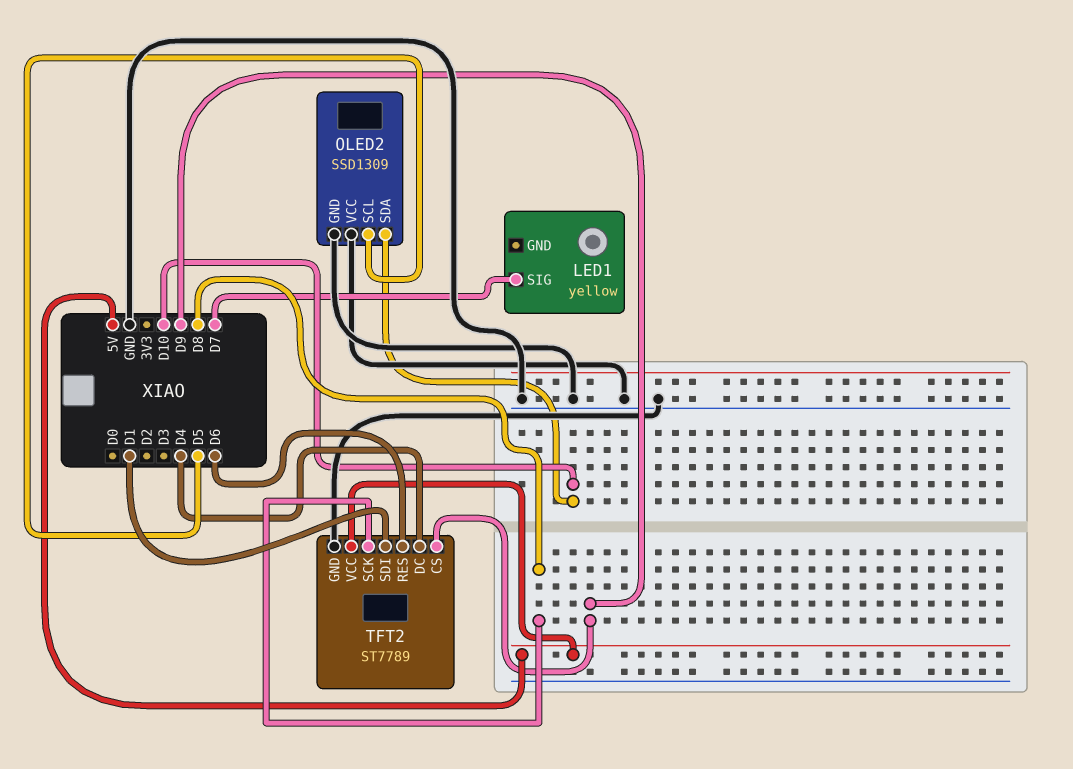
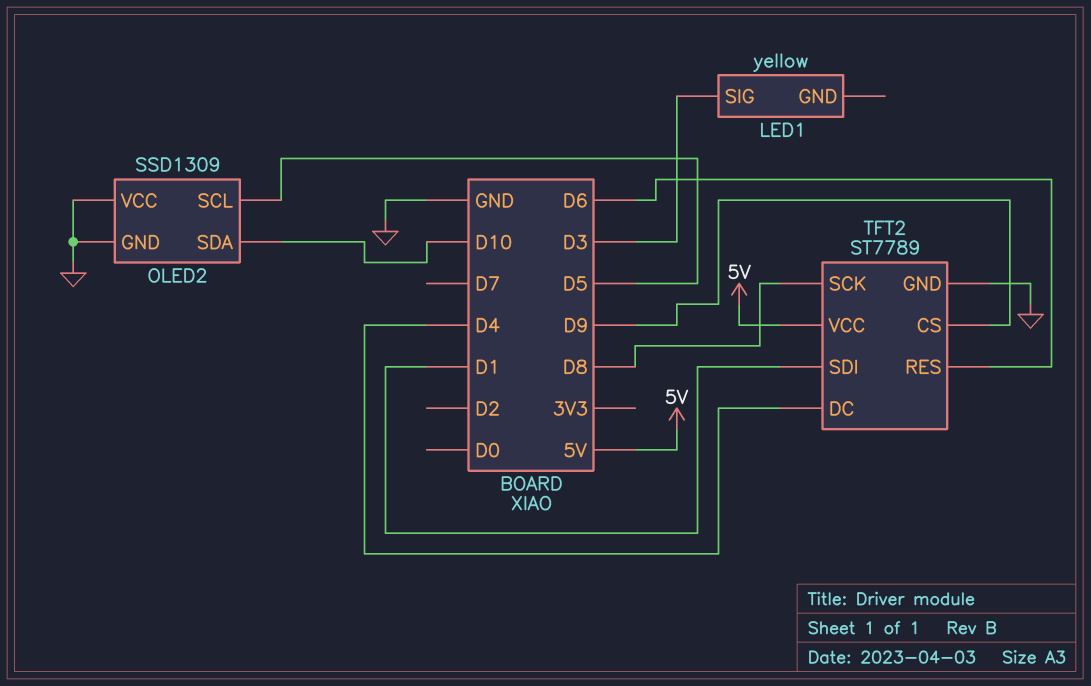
LED1 pin SIG: D7 -> D3

